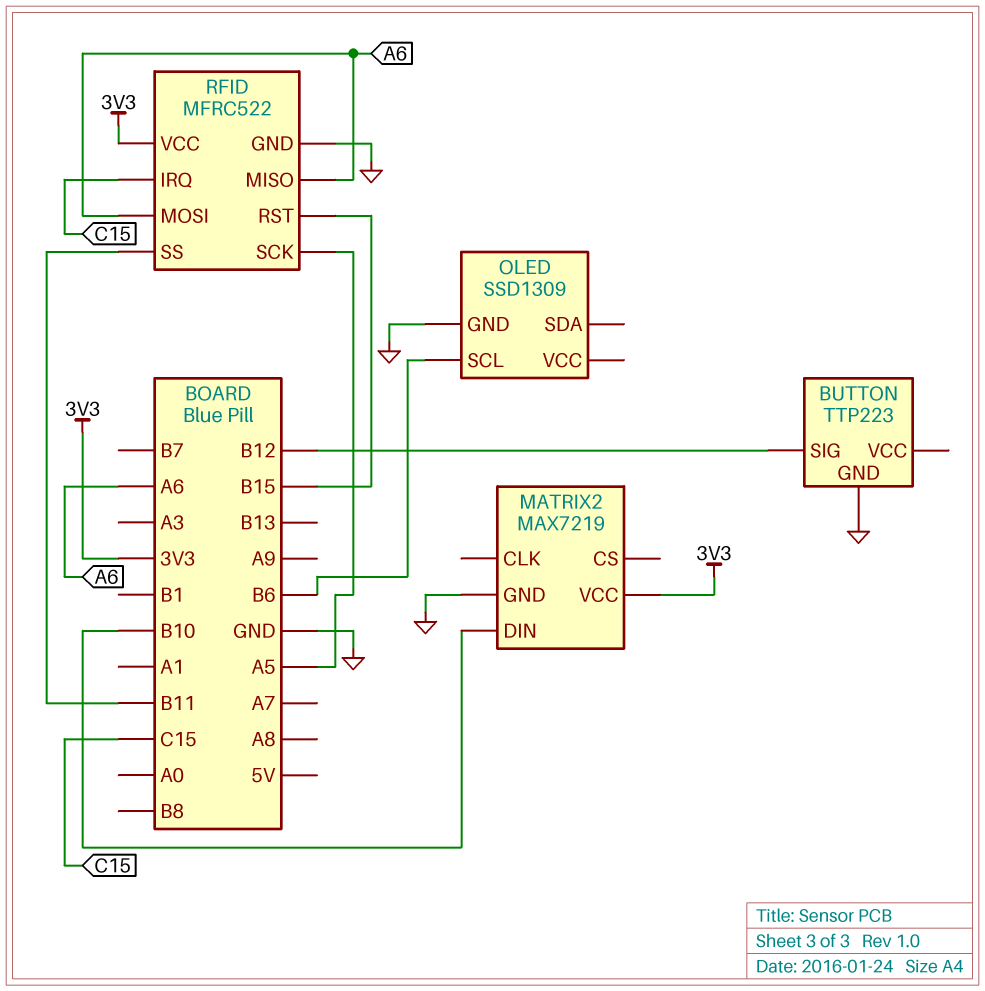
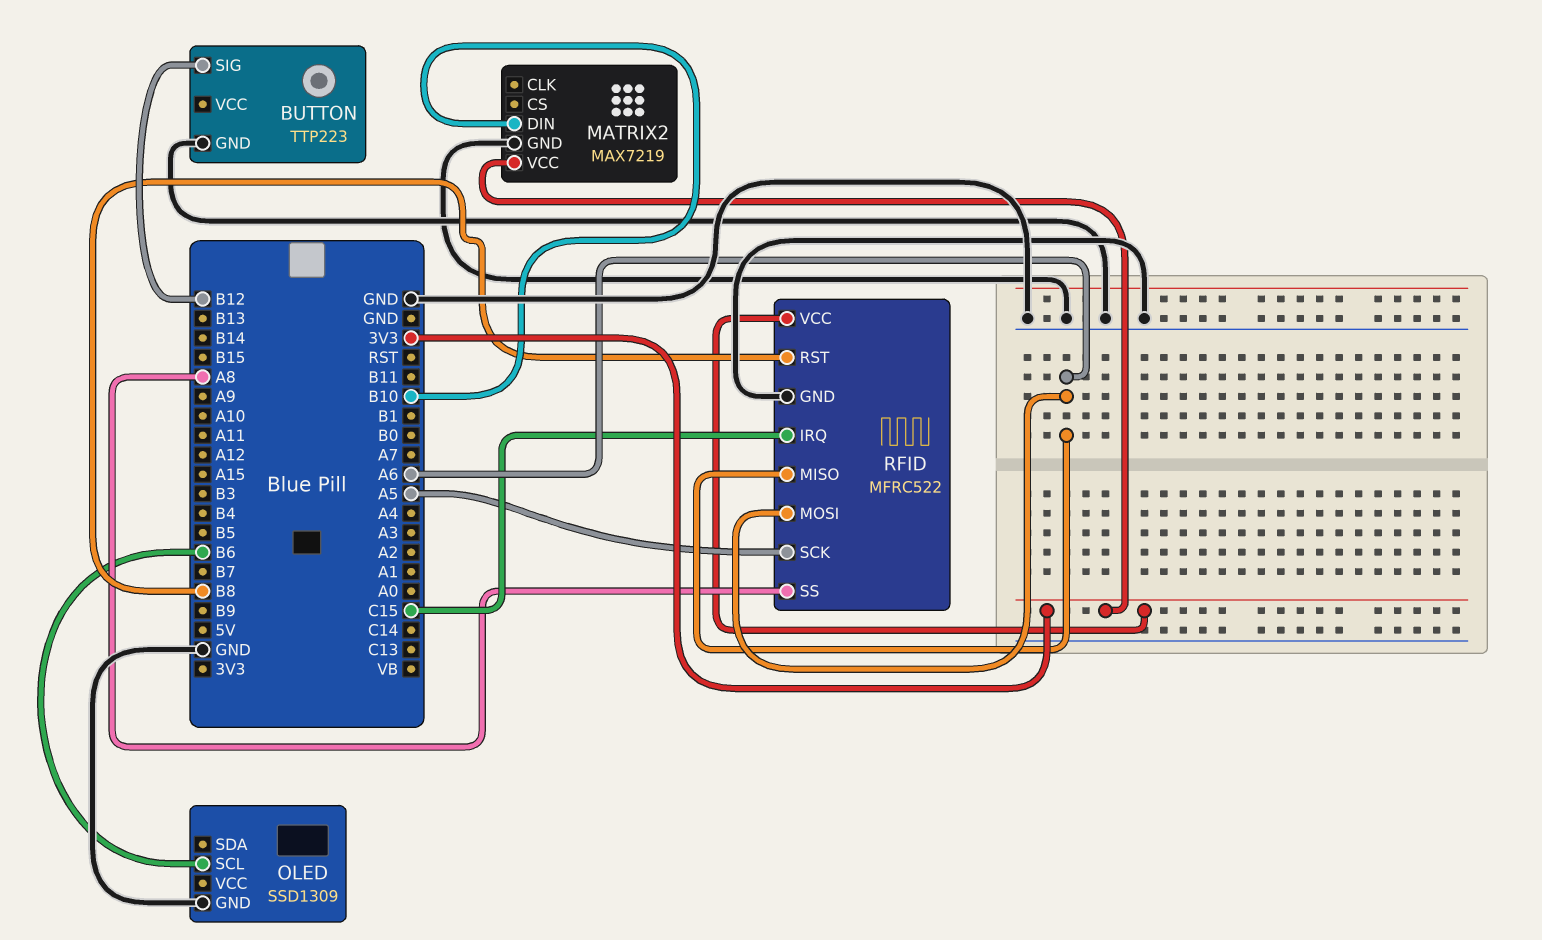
RFID pin RST: B15 -> B8
RFID pin SS: B11 -> A8

